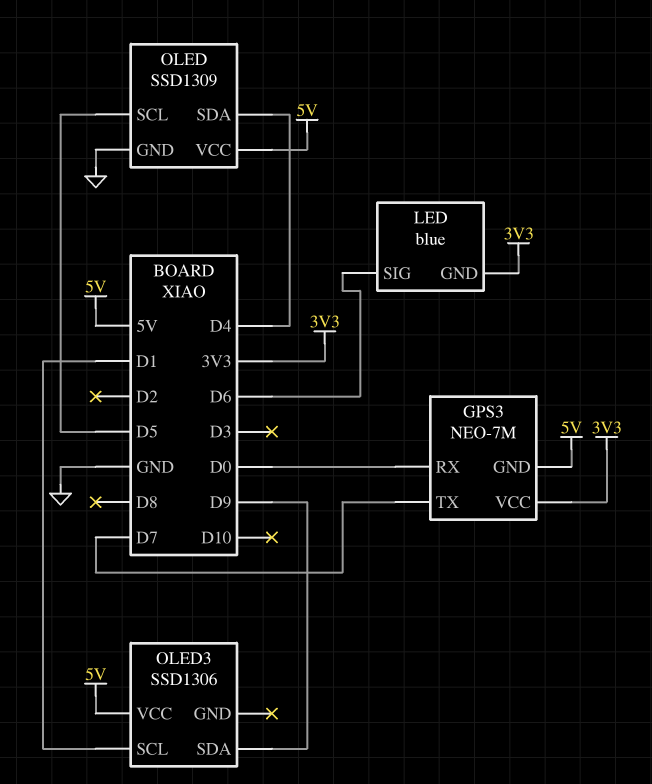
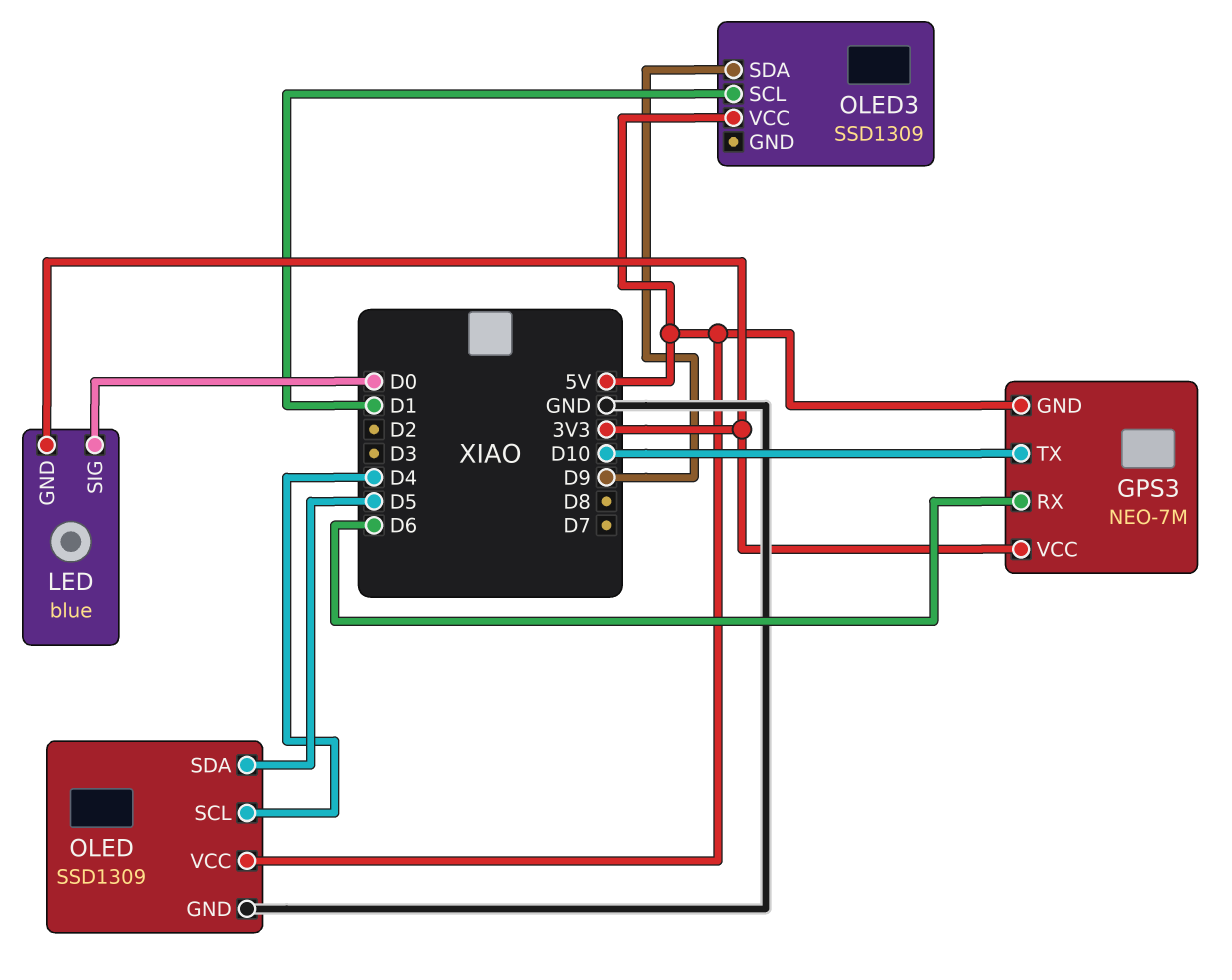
GPS3 pin RX: D0 -> D6
GPS3 pin TX: D7 -> D10
LED pin SIG: D6 -> D0
OLED pin SCL: D5 -> D4
OLED pin SDA: D4 -> D5
OLED3: SSD1306 -> SSD1309

